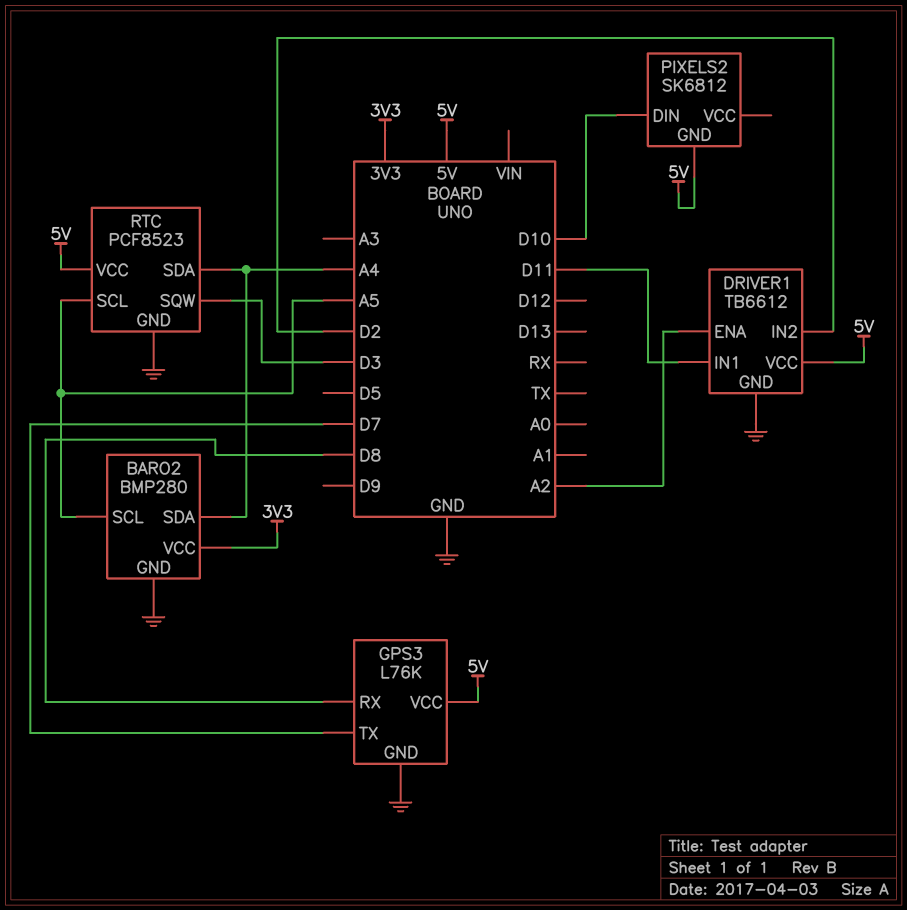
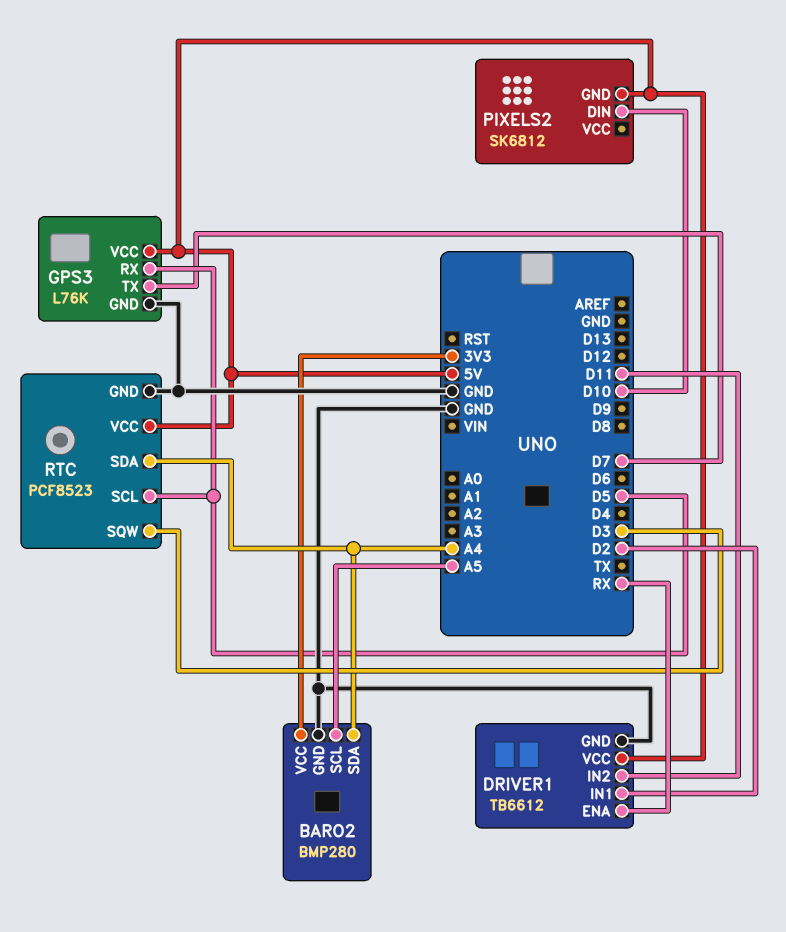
DRIVER1 pin ENA: A2 -> RX
DRIVER1 pin IN1: D11 -> D2
DRIVER1 pin IN2: D2 -> D11
GPS3 pin RX: D8 -> D5
RTC pin SCL: A5 -> D5

